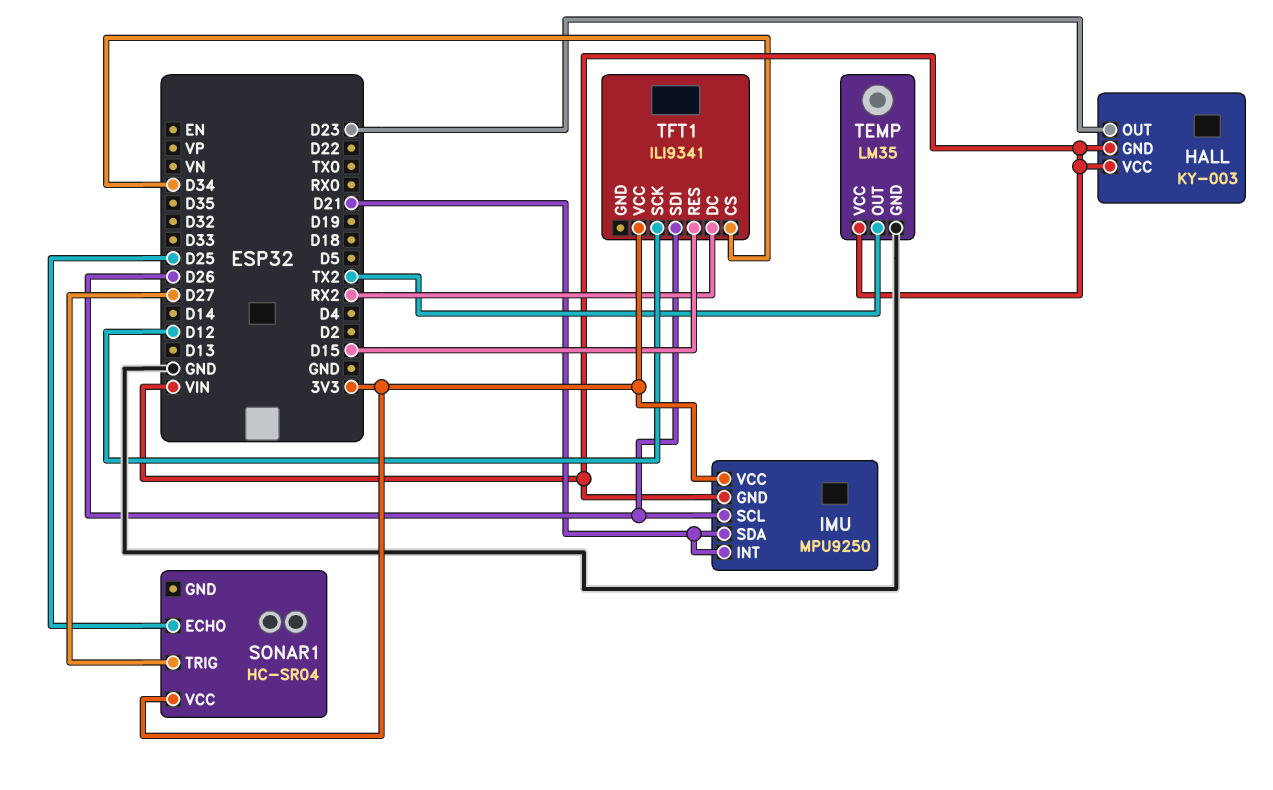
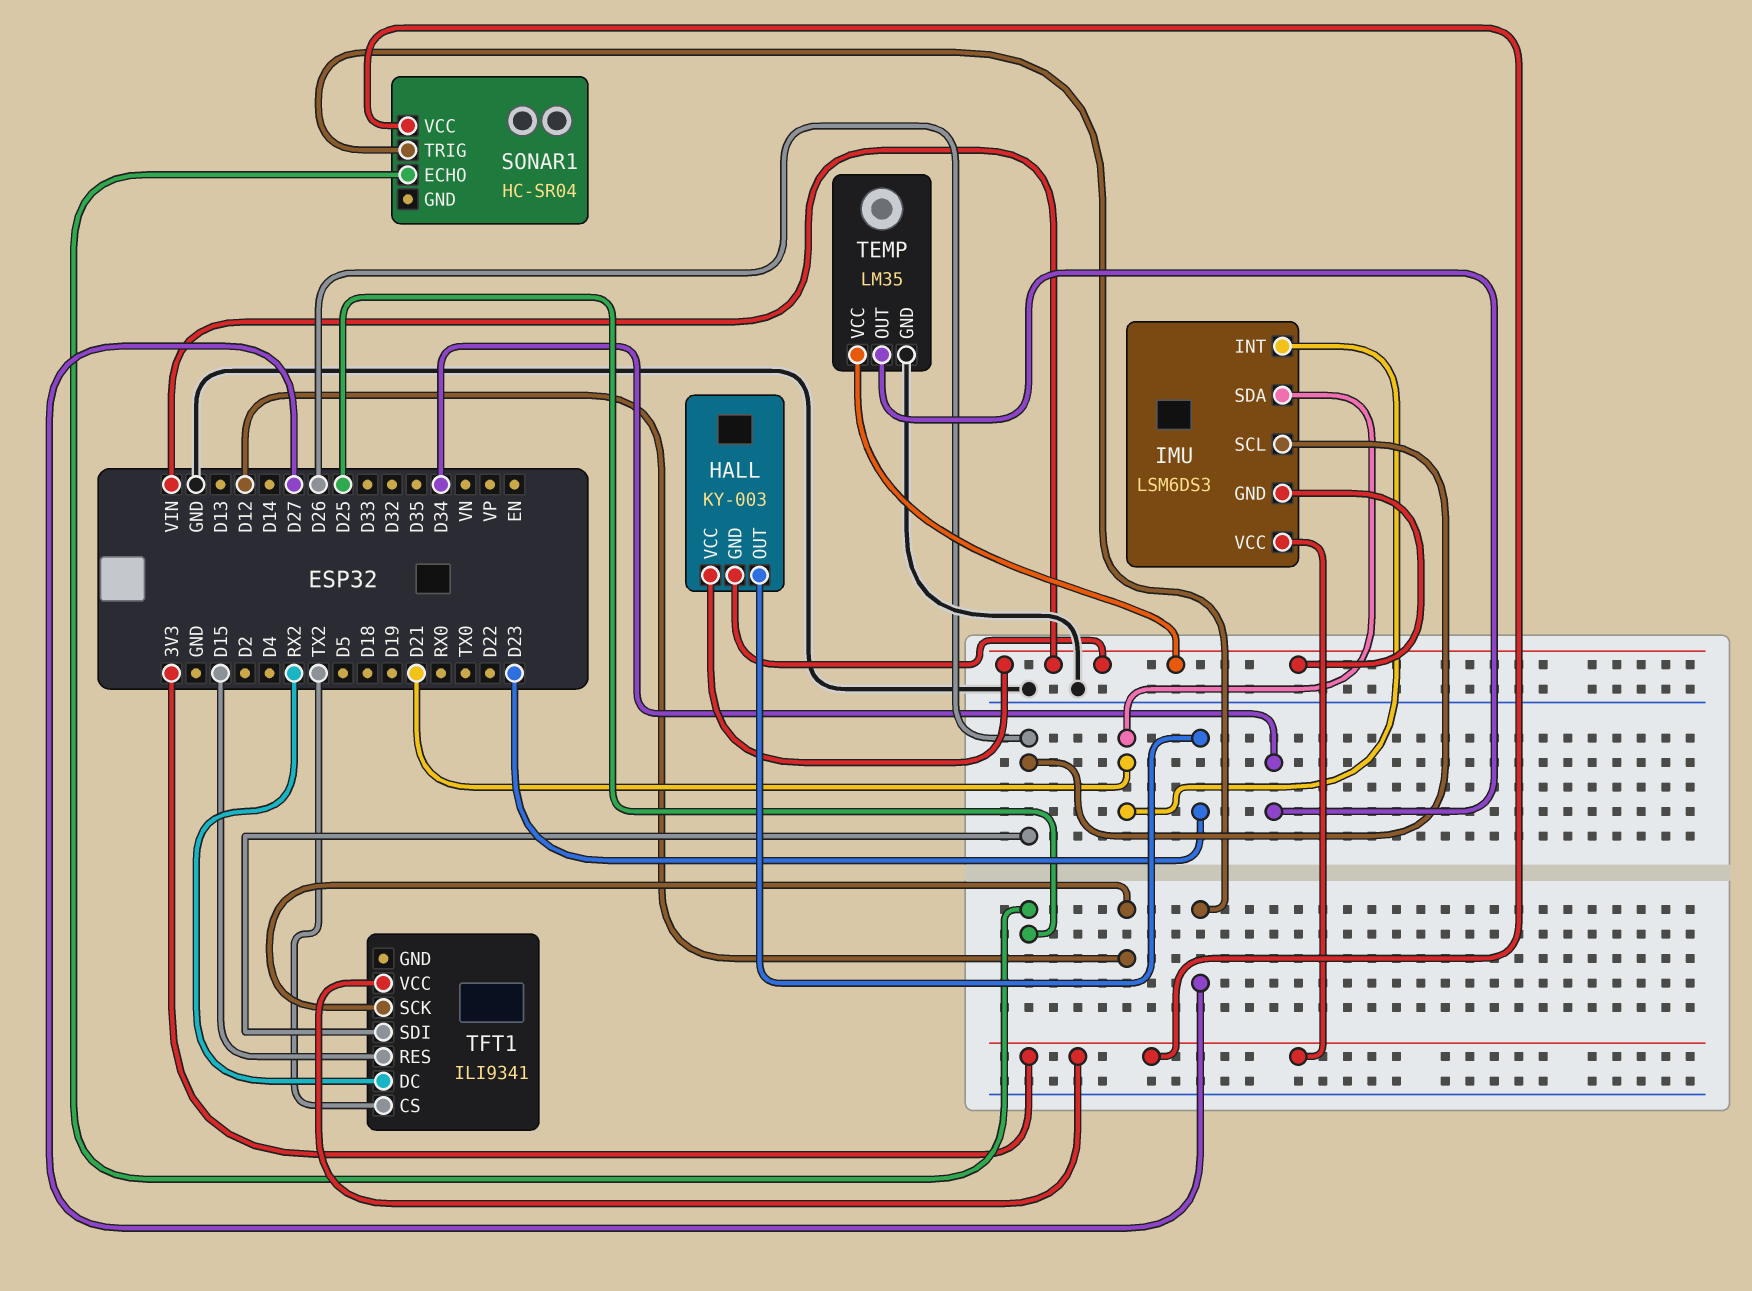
IMU: MPU9250 -> LSM6DS3
TEMP pin OUT: TX2 -> D34
TFT1 pin CS: D34 -> TX2

